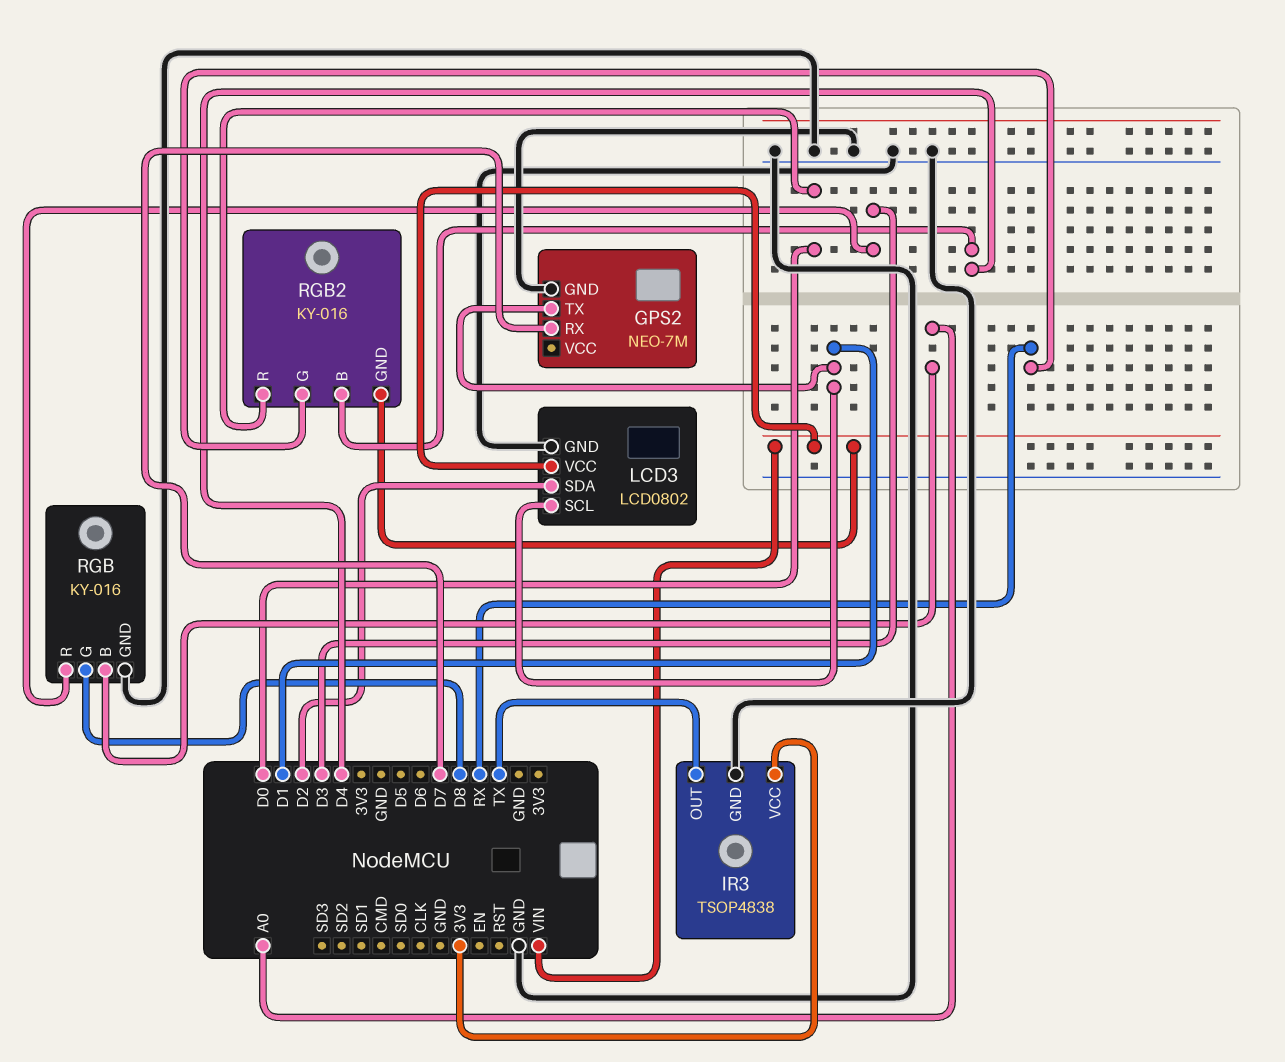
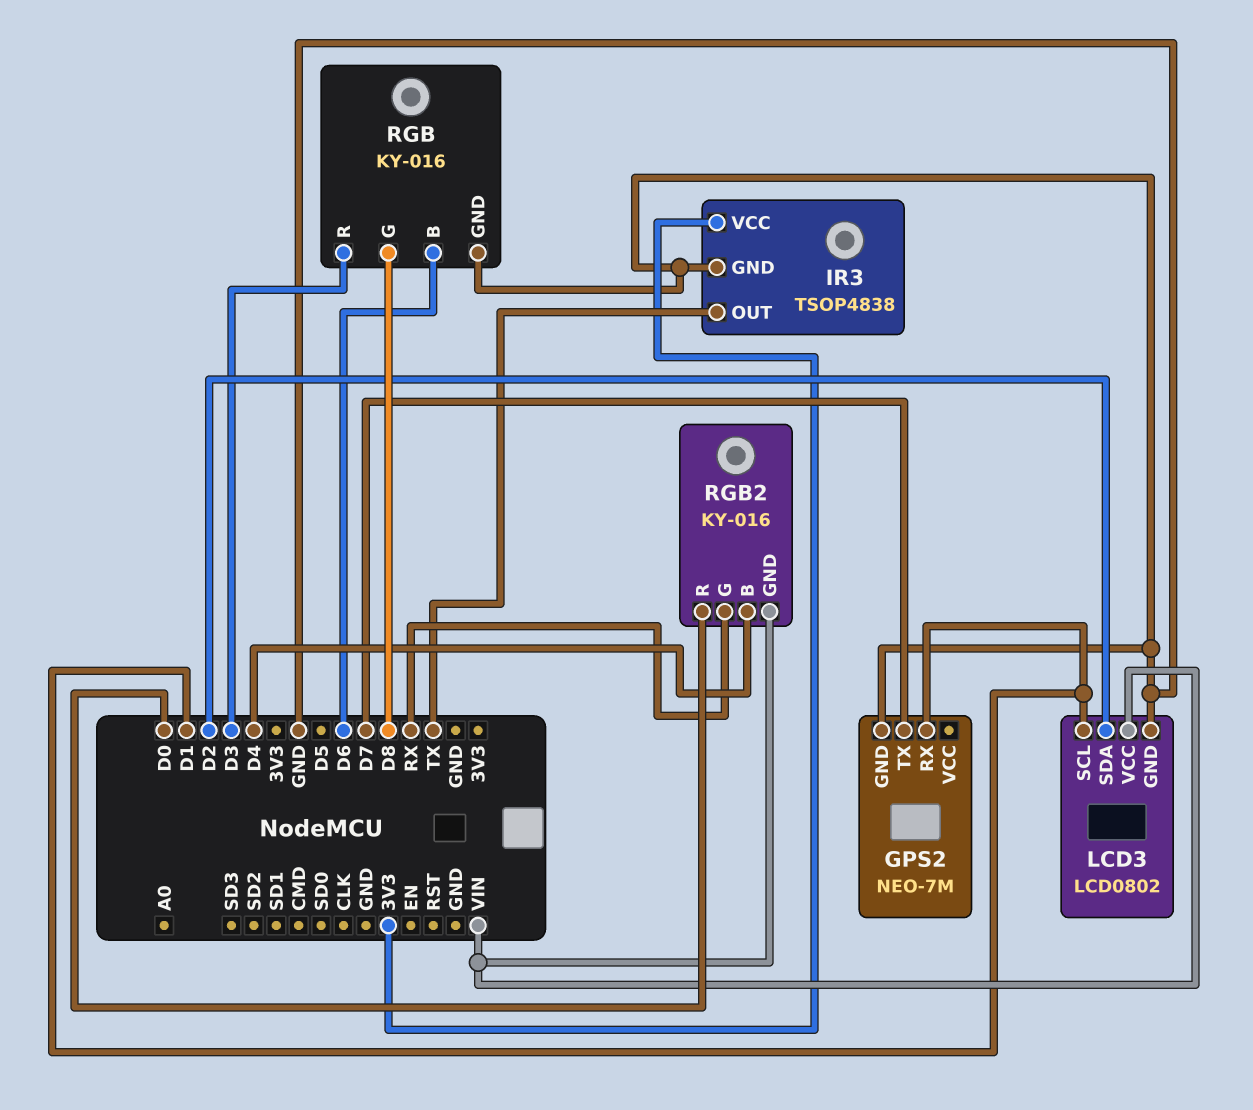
GPS2 pin RX: D7 -> D1
GPS2 pin TX: D1 -> D7
RGB pin B: A0 -> D6

